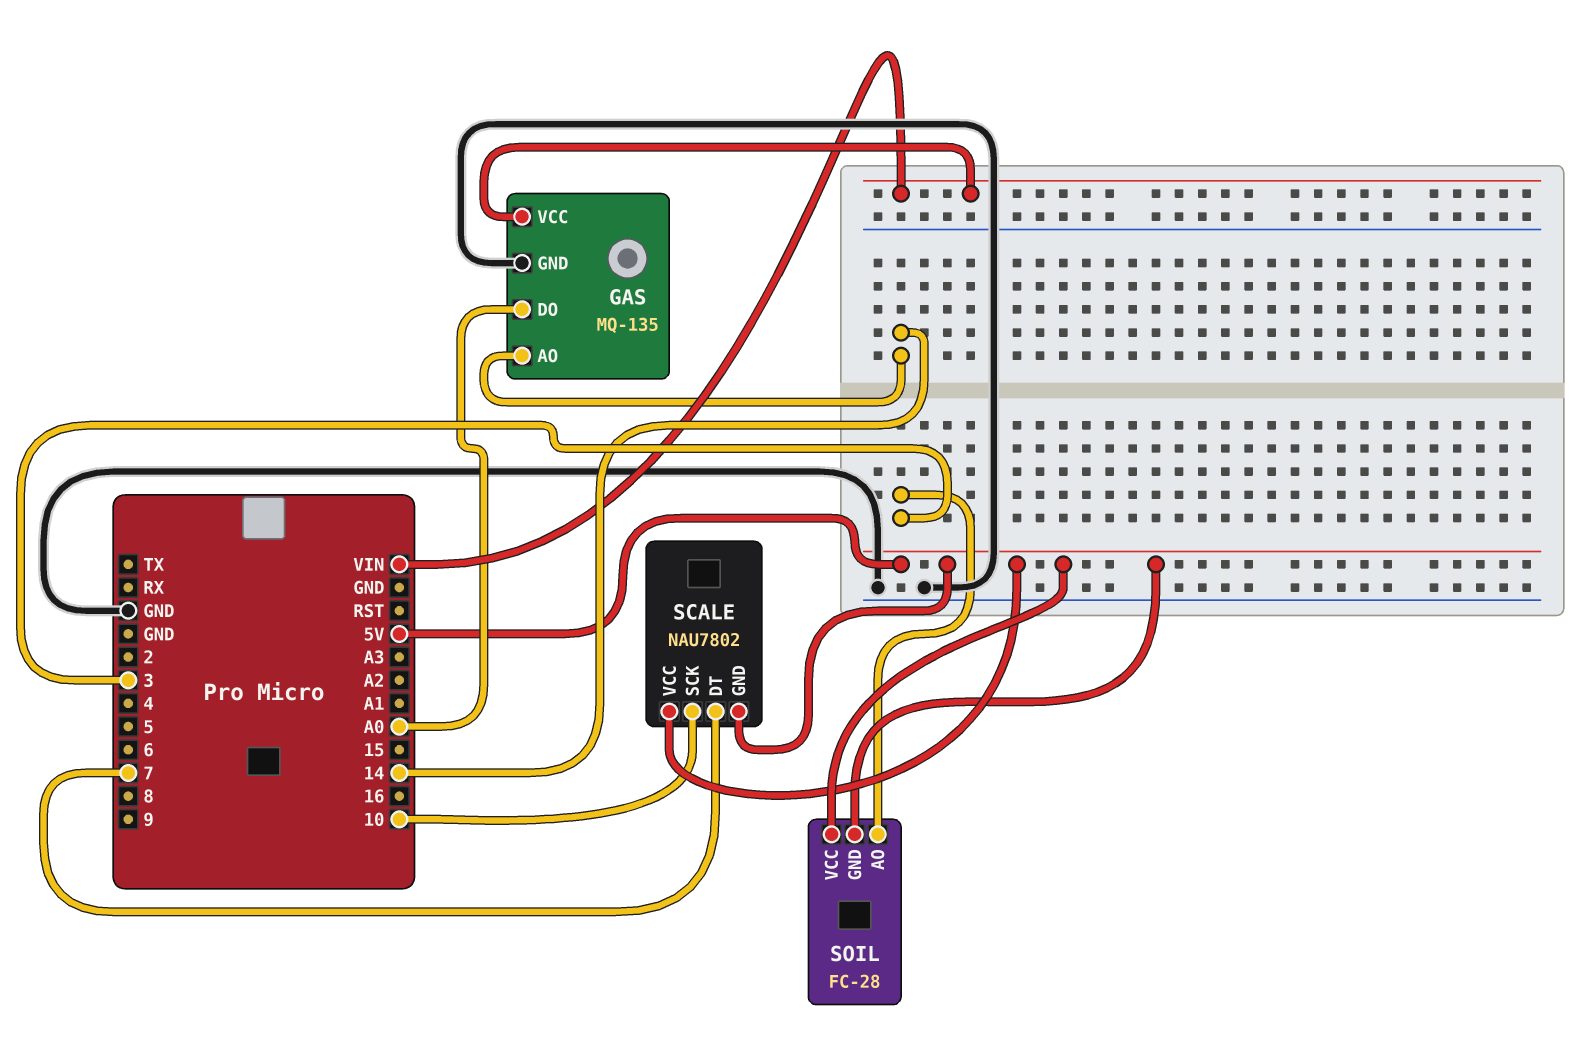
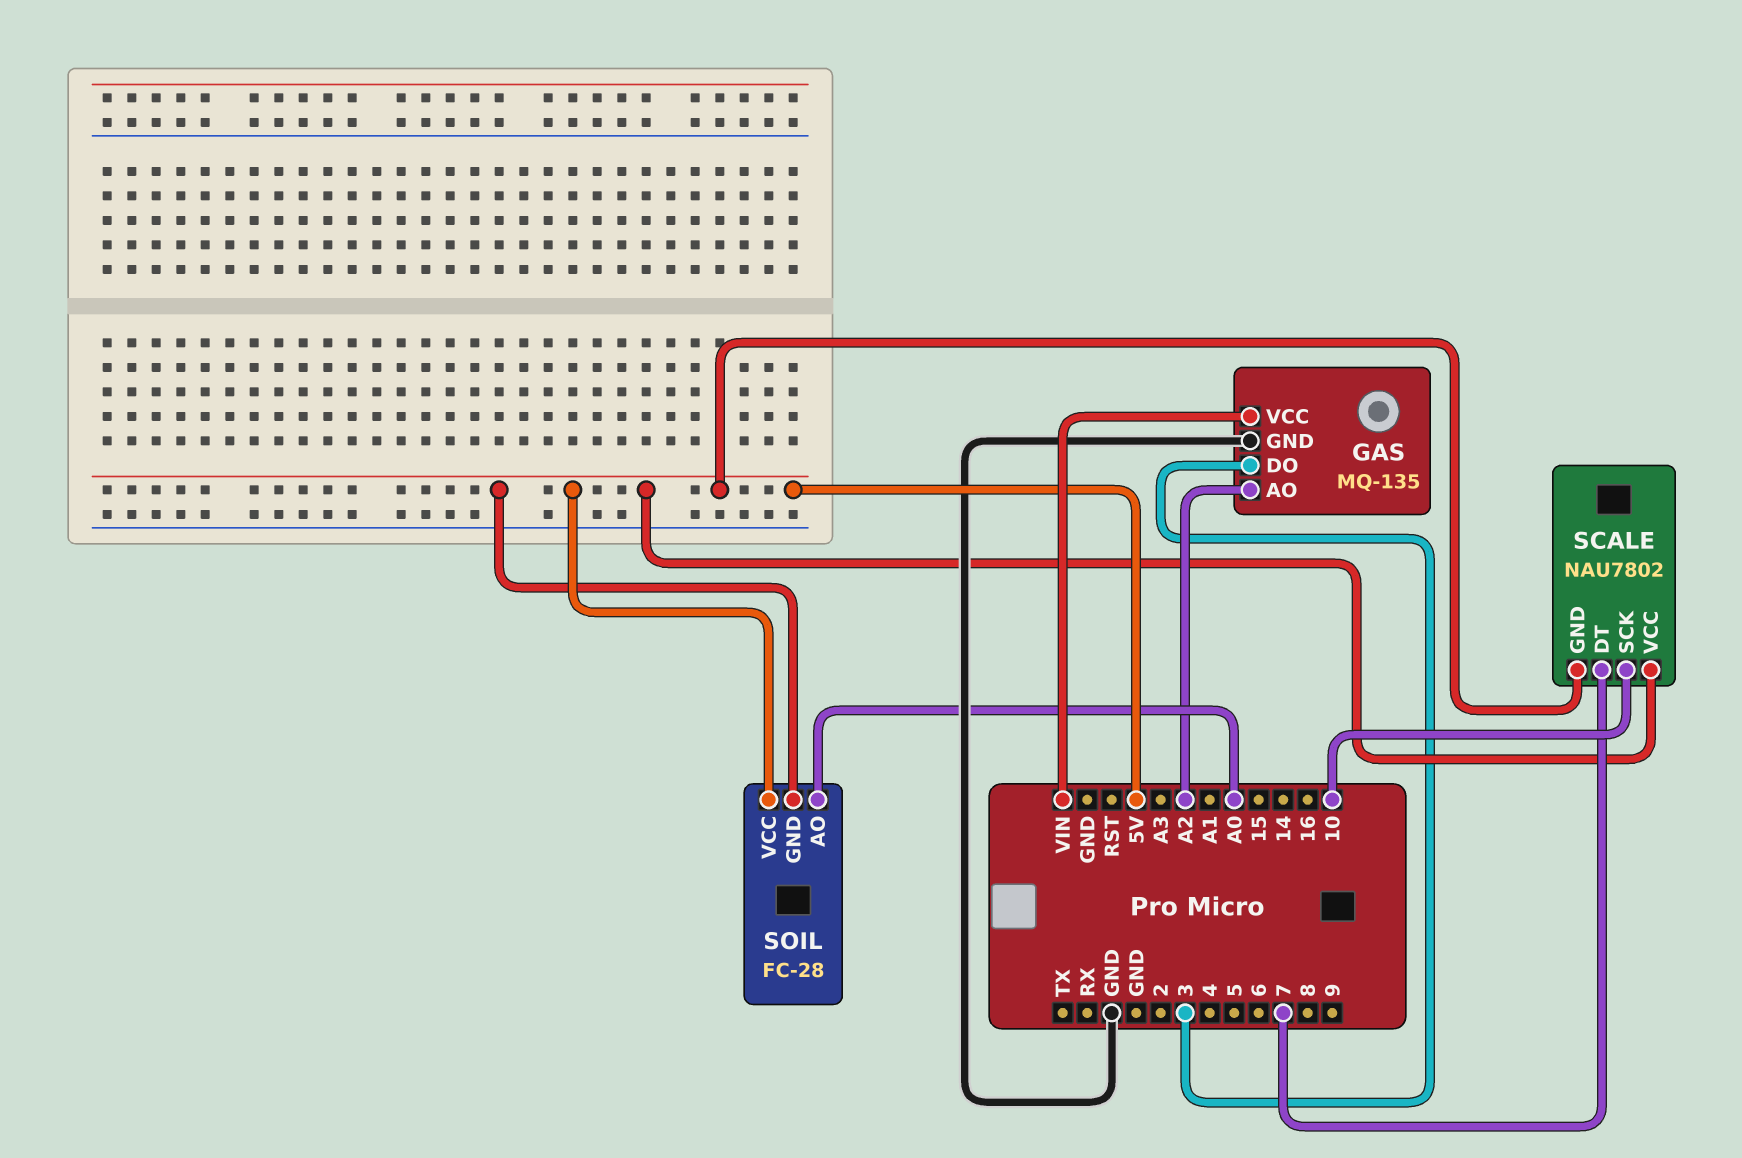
GAS pin AO: 14 -> A2
GAS pin DO: A0 -> 3
SOIL pin AO: 3 -> A0

